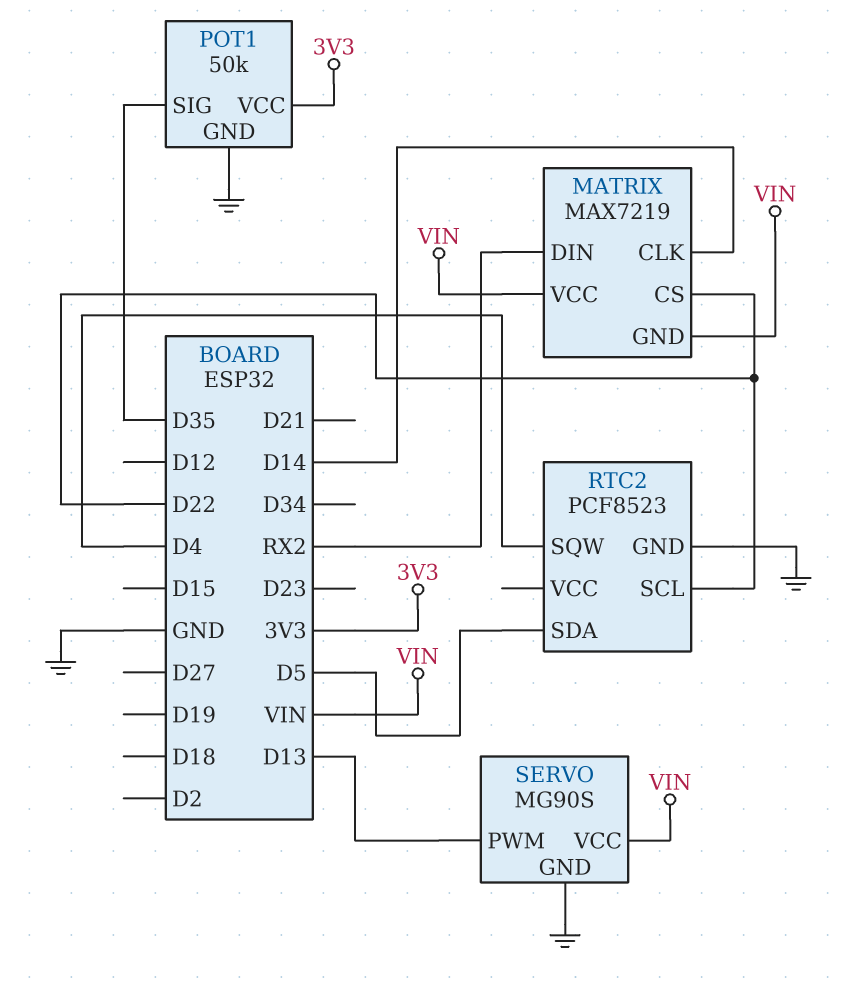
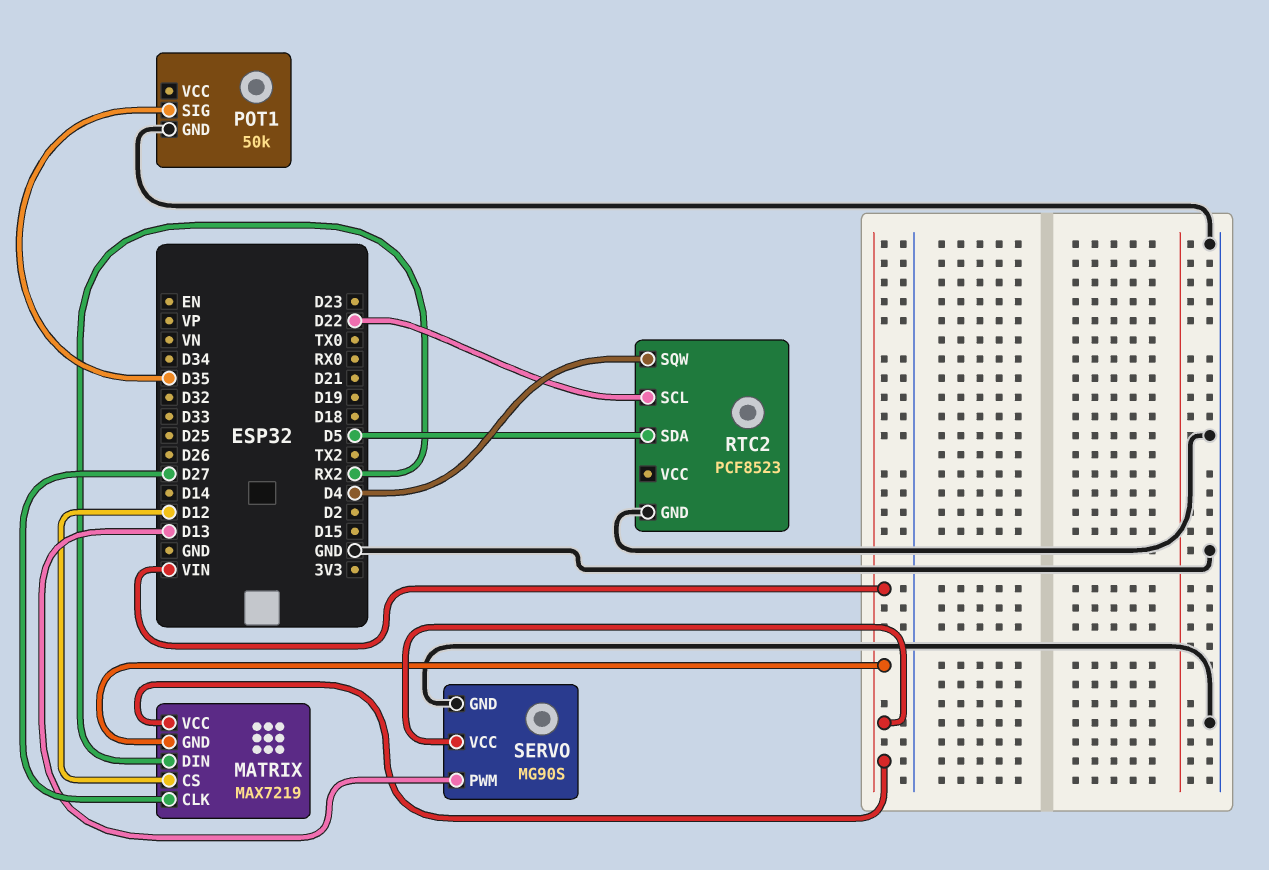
MATRIX pin CLK: D14 -> D27
MATRIX pin CS: D22 -> D12
POT1 pin VCC: 3V3 -> none

